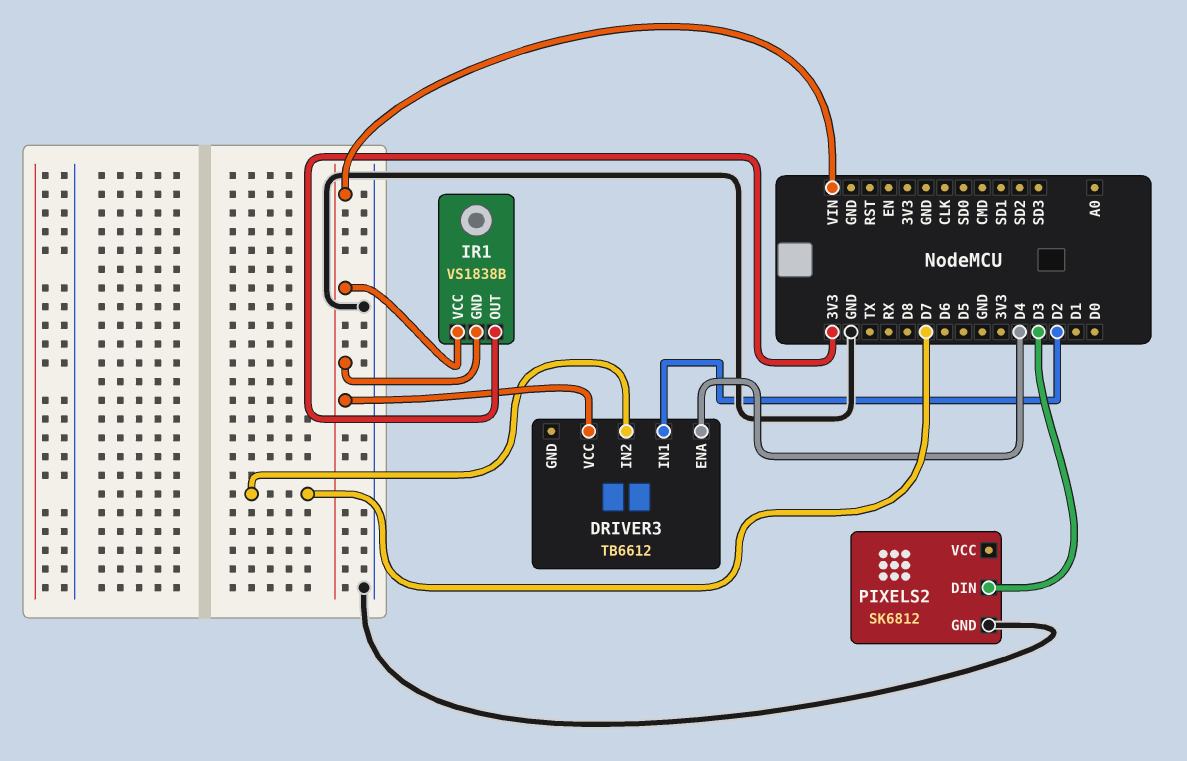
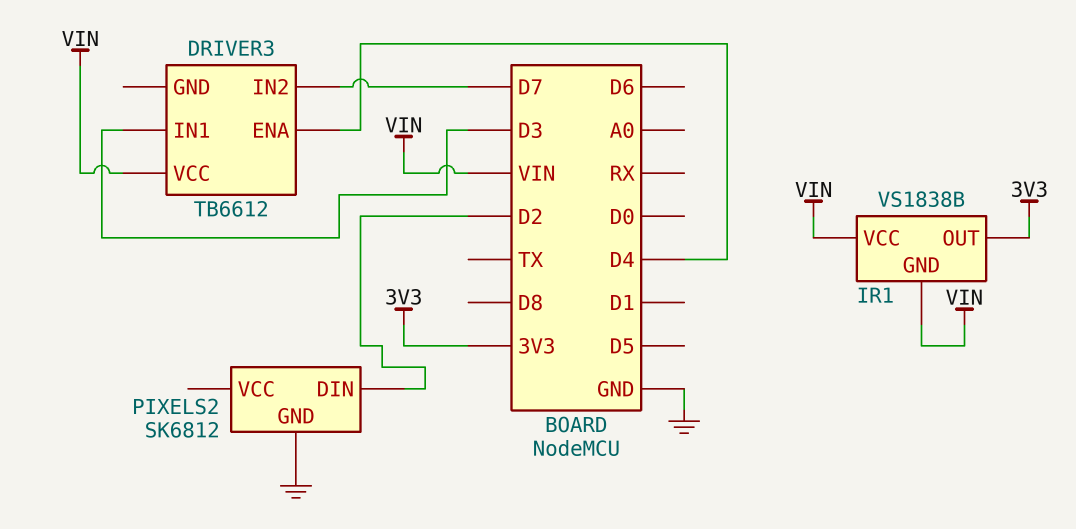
DRIVER3 pin IN1: D2 -> D3
PIXELS2 pin DIN: D3 -> D2

